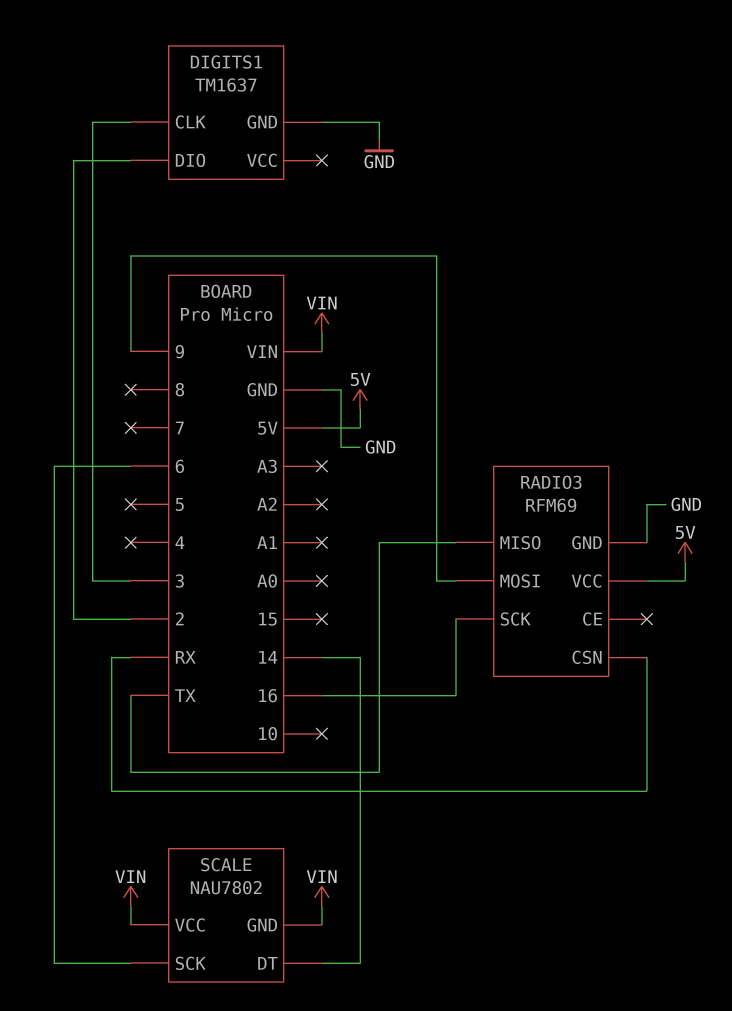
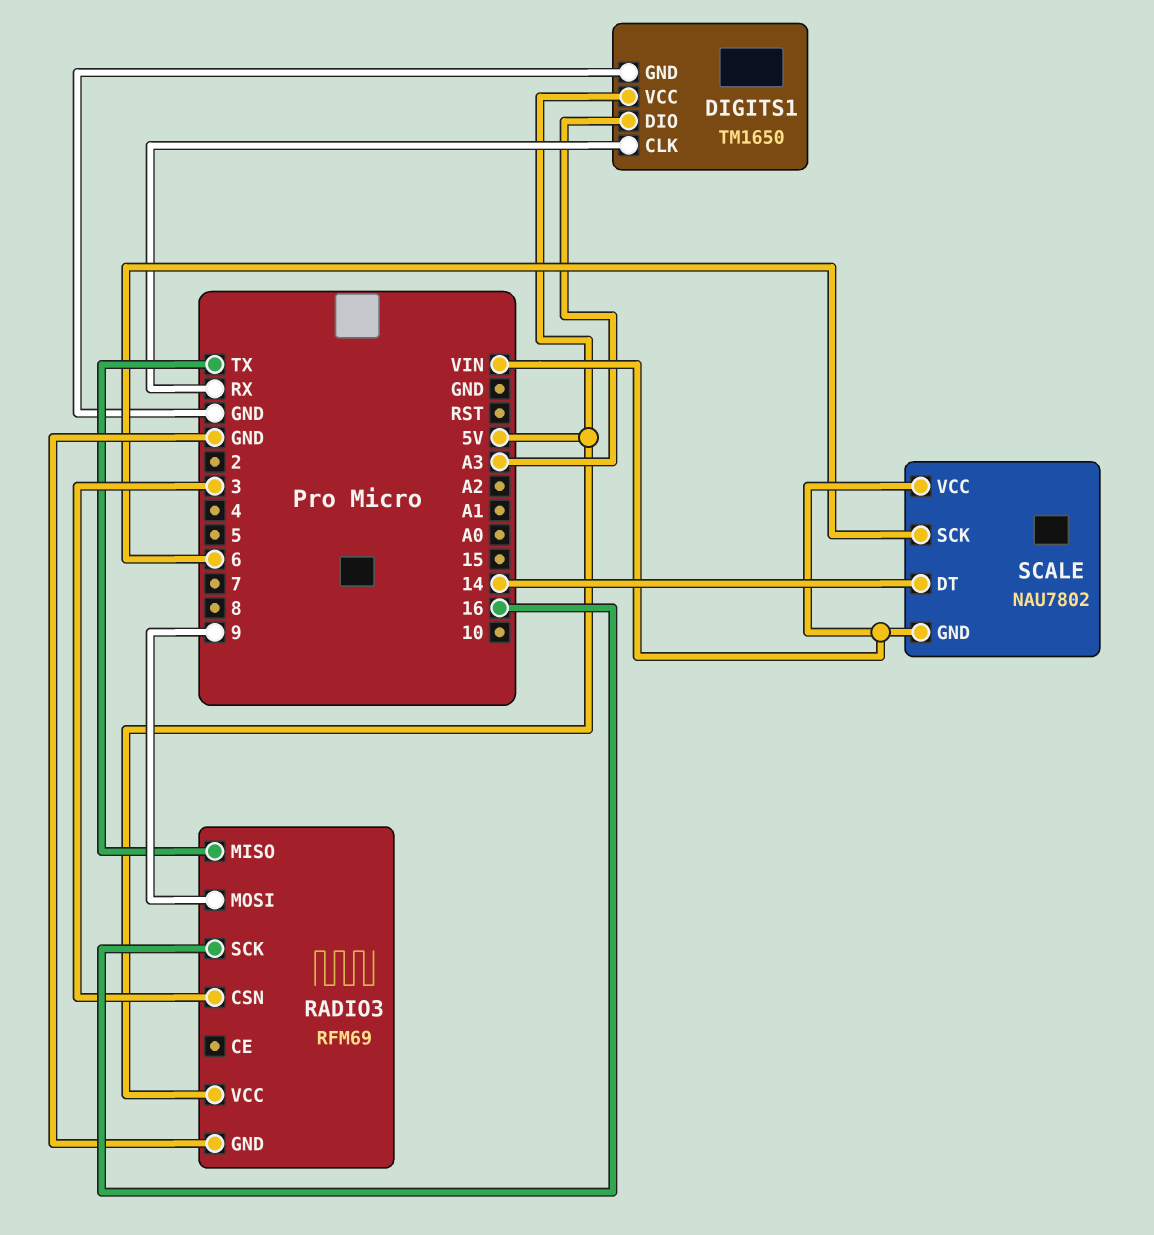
DIGITS1: TM1637 -> TM1650
DIGITS1 pin CLK: 3 -> RX
DIGITS1 pin DIO: 2 -> A3
DIGITS1 pin VCC: none -> 5V
RADIO3 pin CSN: RX -> 3

